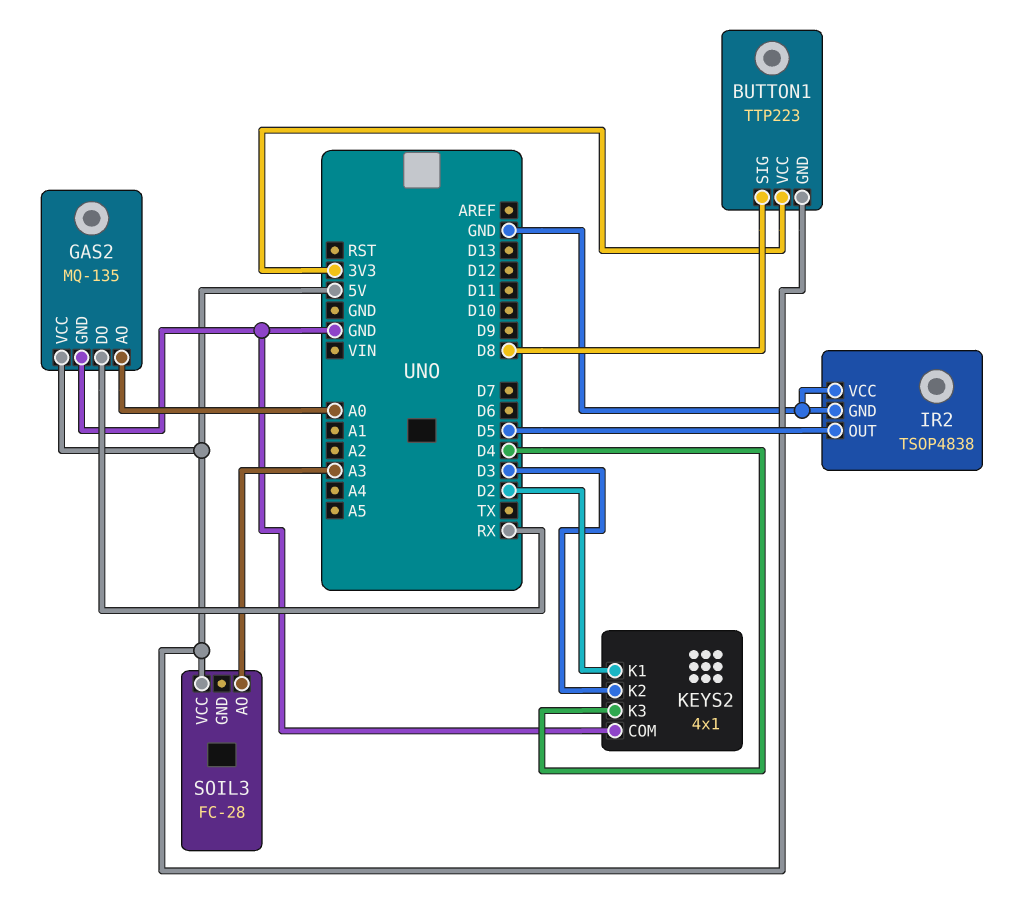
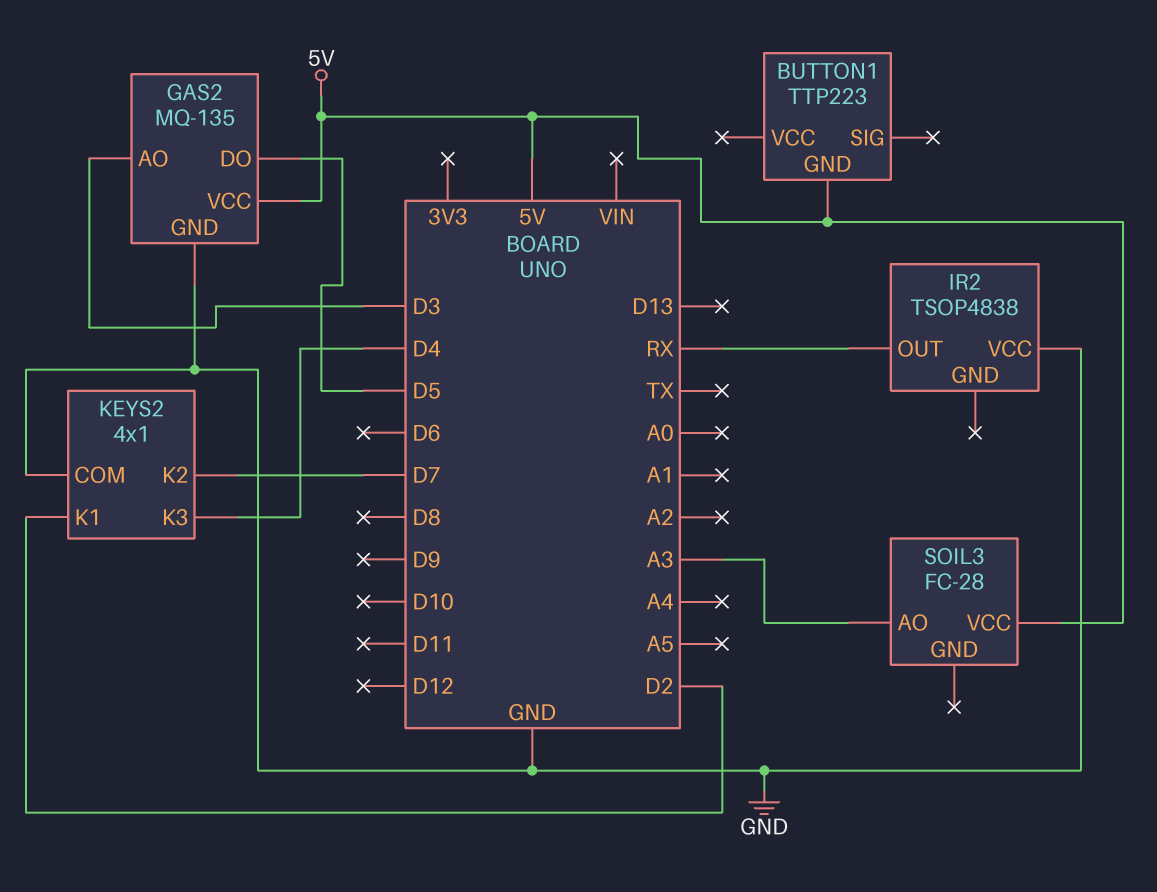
BUTTON1 pin SIG: D8 -> none
BUTTON1 pin VCC: 3V3 -> none
GAS2 pin AO: A0 -> D3
GAS2 pin DO: RX -> D5
IR2 pin GND: GND -> none
IR2 pin OUT: D5 -> RX
KEYS2 pin K2: D3 -> D7

